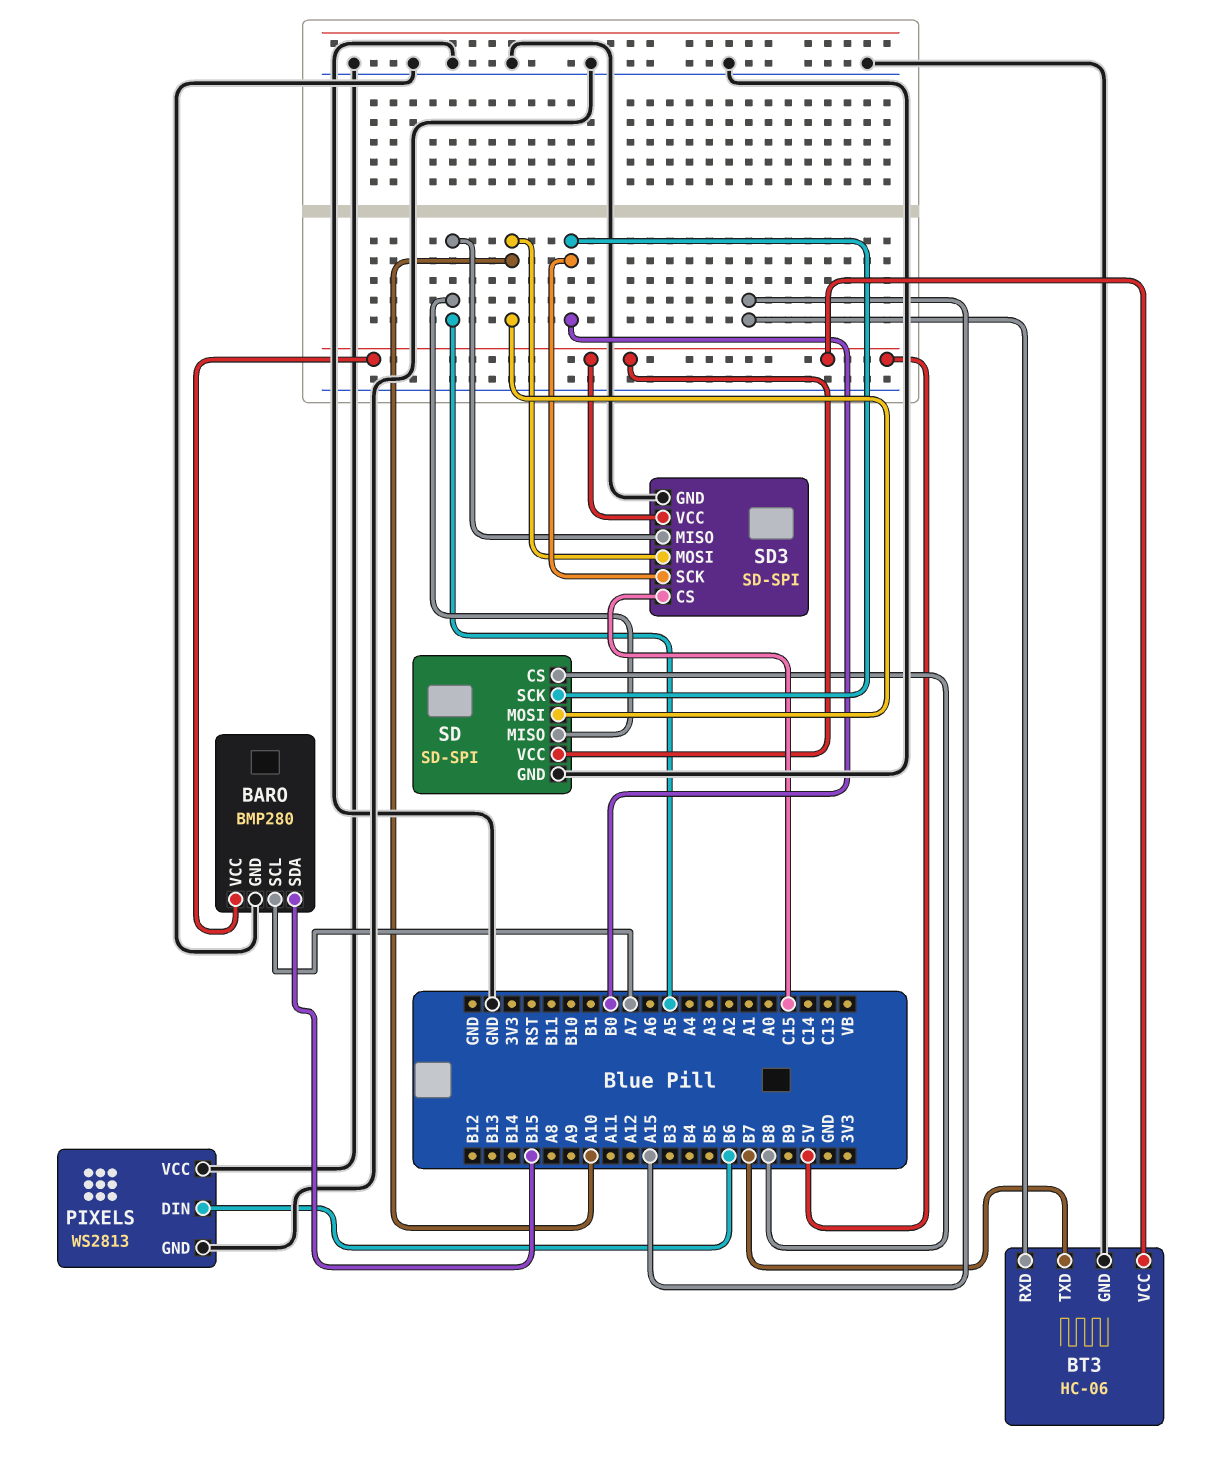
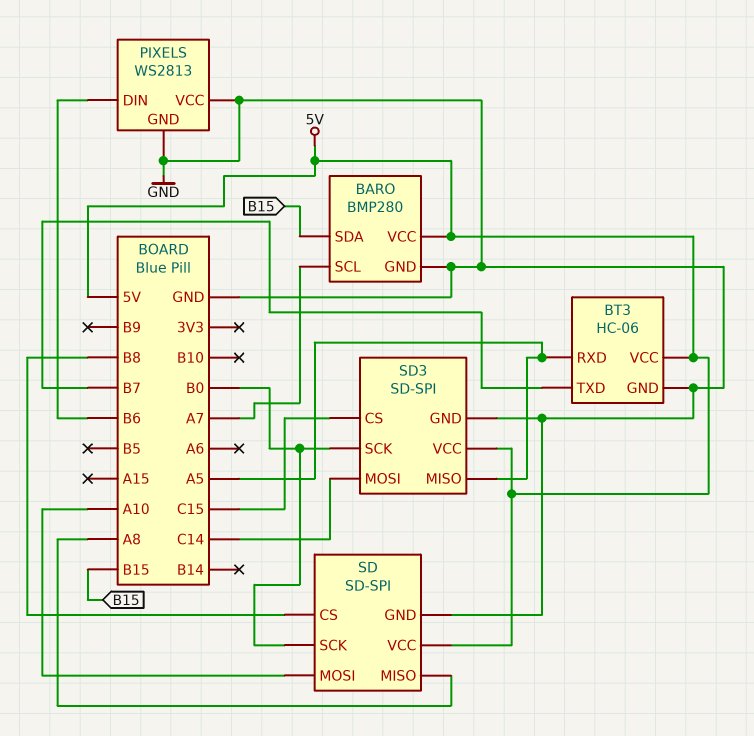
BT3 pin RXD: A15 -> A5
SD pin MISO: A5 -> A8
SD3 pin MOSI: A10 -> C14

